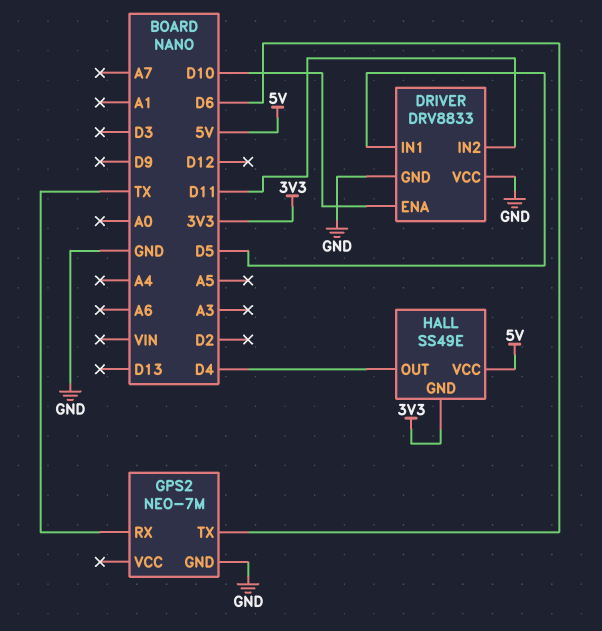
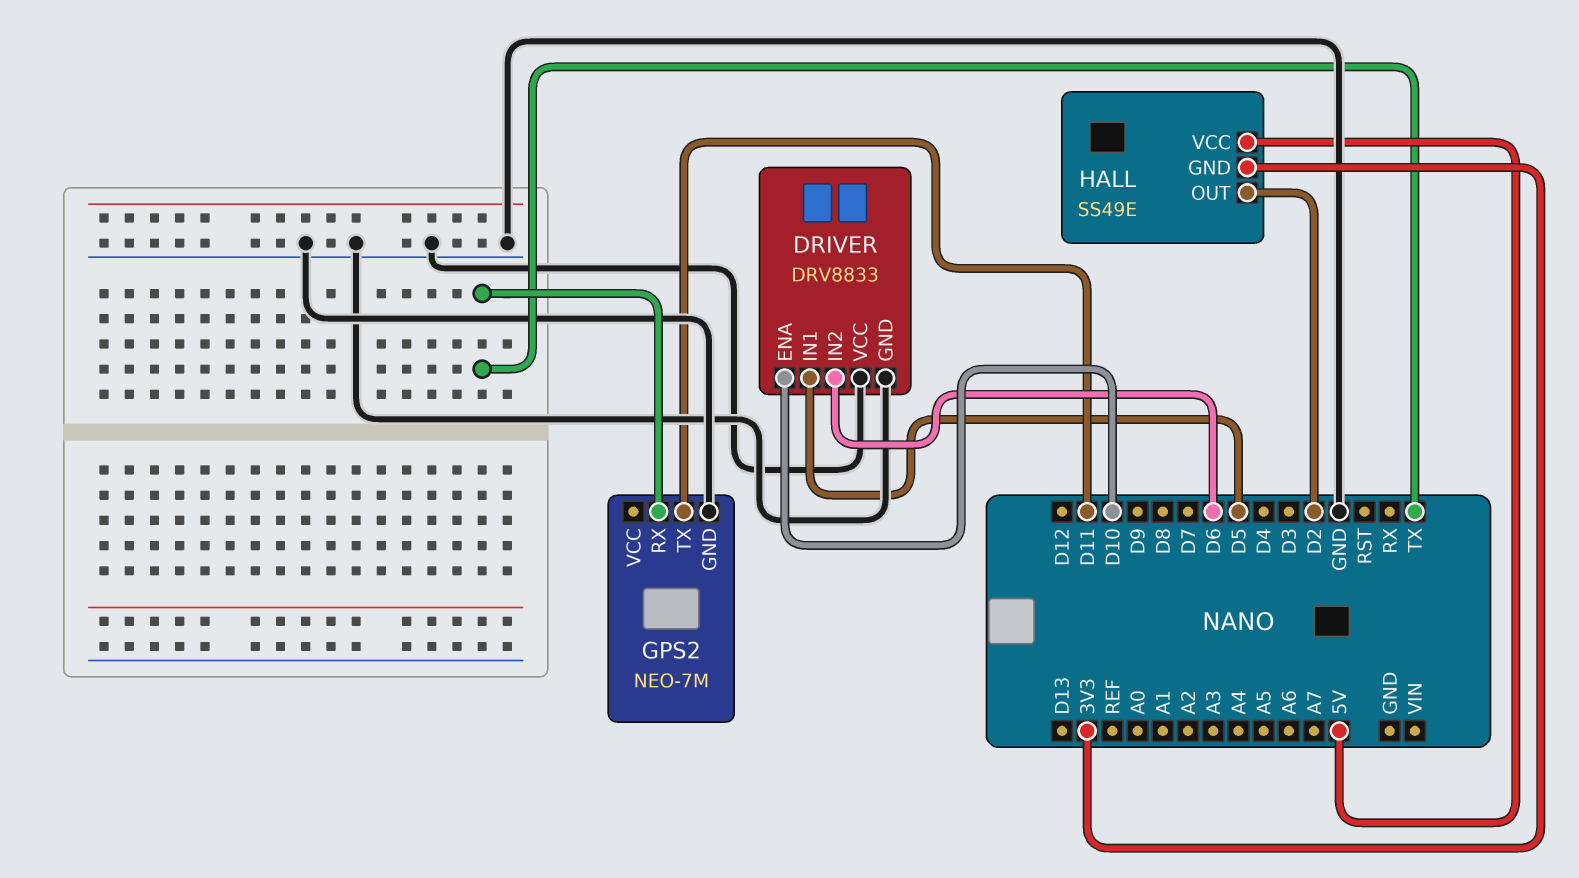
DRIVER pin IN2: D11 -> D6
GPS2 pin TX: D6 -> D11
HALL pin OUT: D4 -> D2

